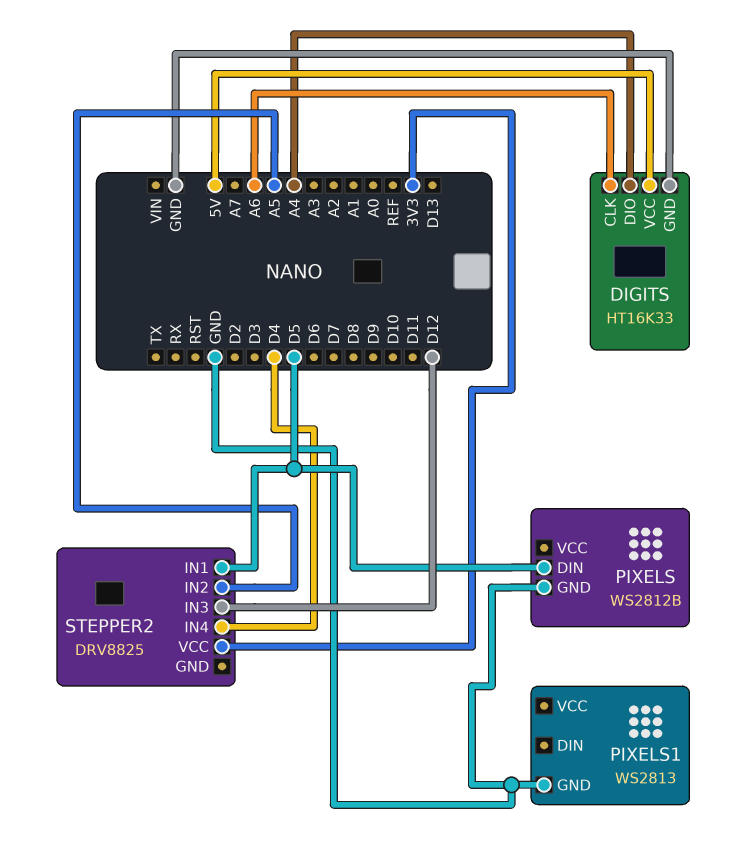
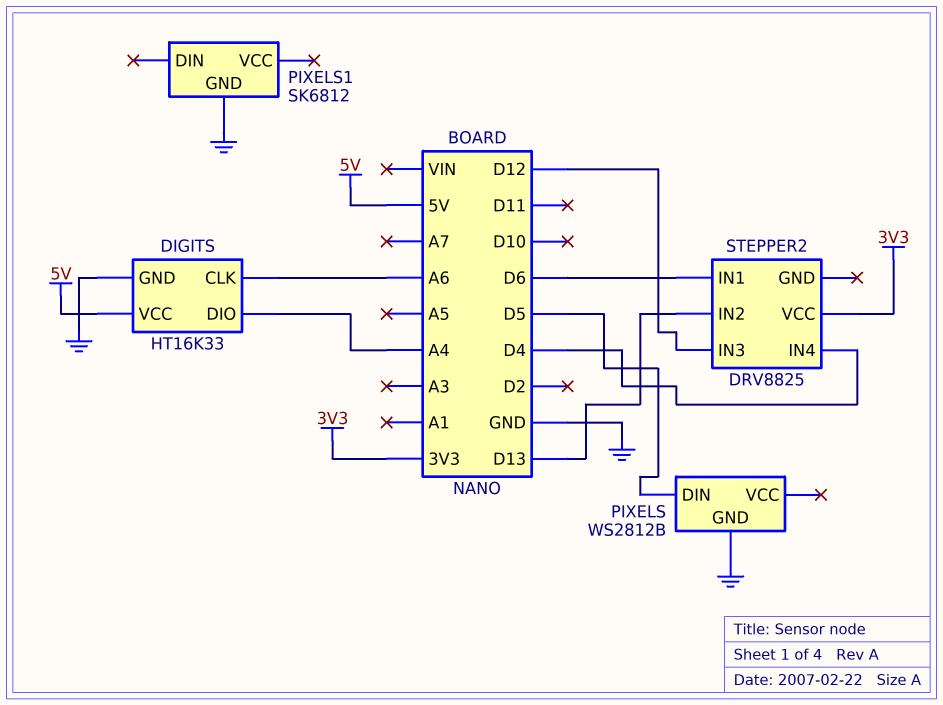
PIXELS1: WS2813 -> SK6812
STEPPER2 pin IN1: D5 -> D6
STEPPER2 pin IN2: A5 -> D13

